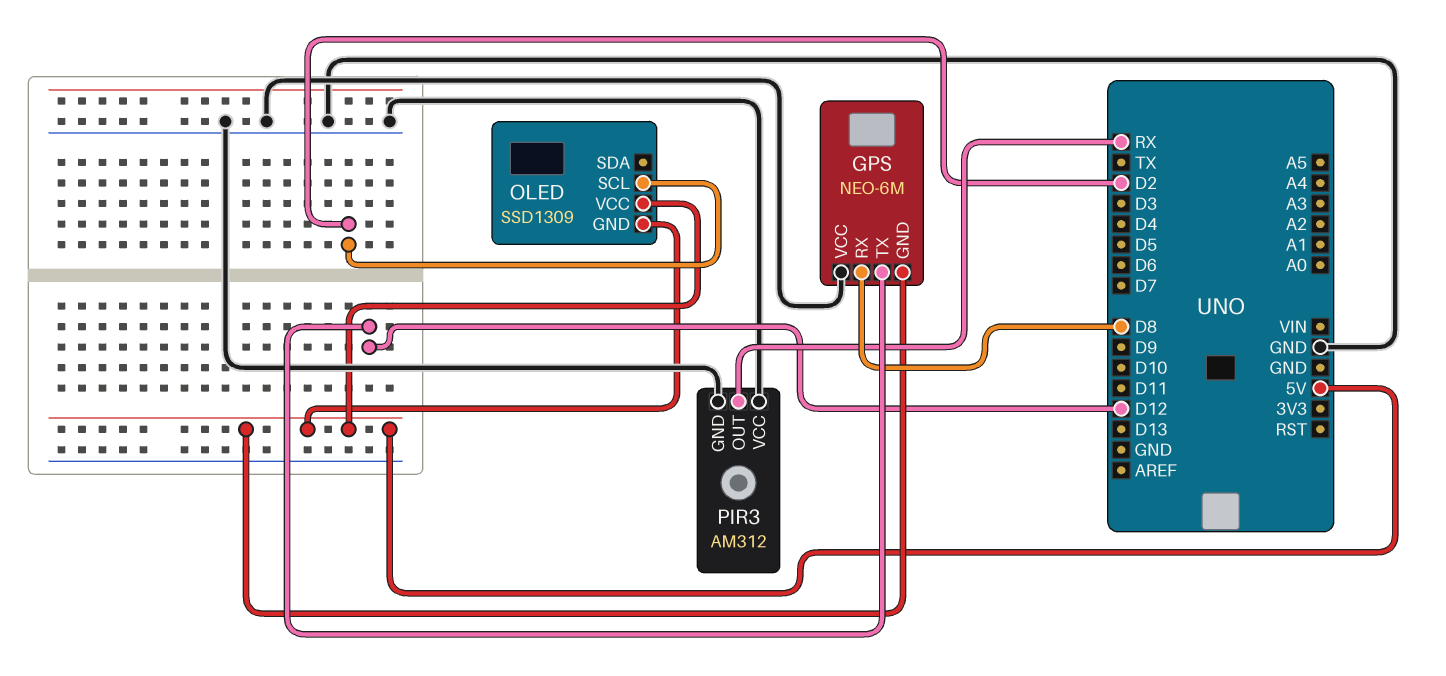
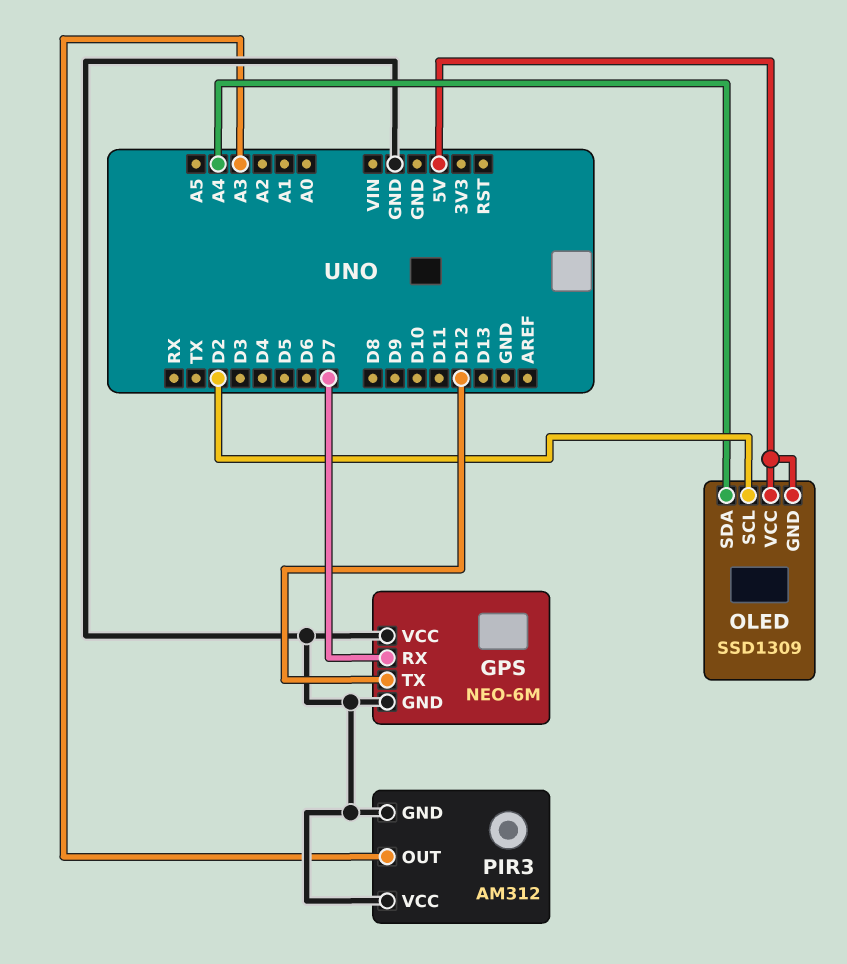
GPS pin GND: 5V -> GND
GPS pin RX: D8 -> D7
OLED pin SDA: none -> A4
PIR3 pin OUT: RX -> A3

